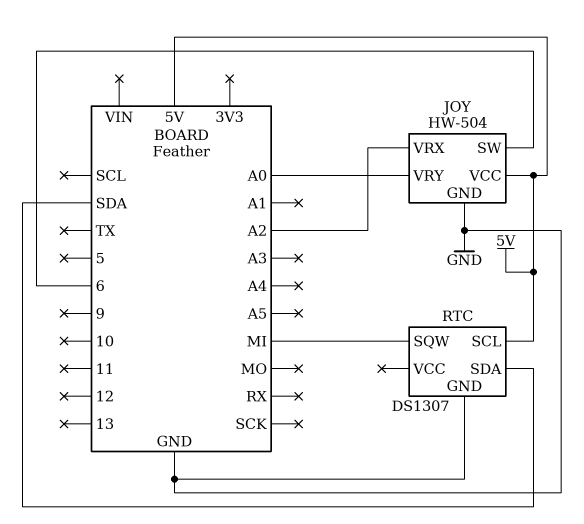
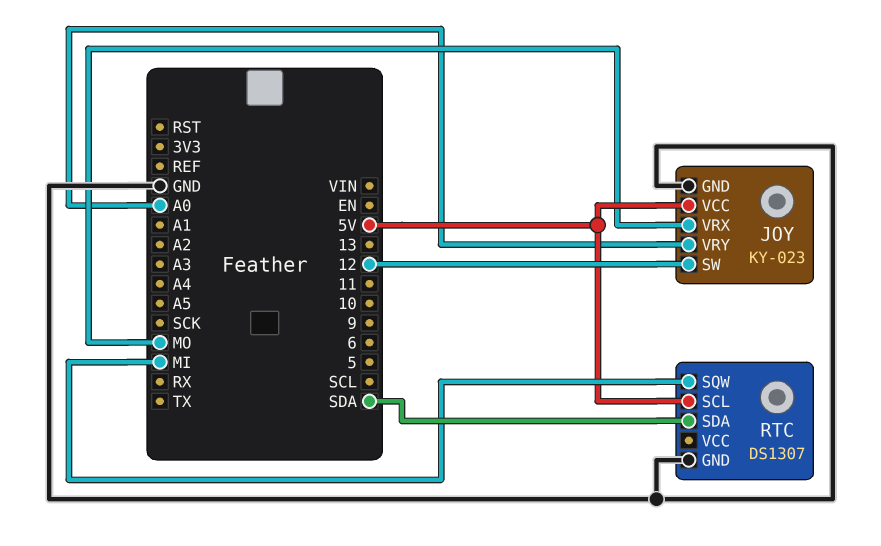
JOY: HW-504 -> KY-023
JOY pin SW: 6 -> 12
JOY pin VRX: A2 -> MO

